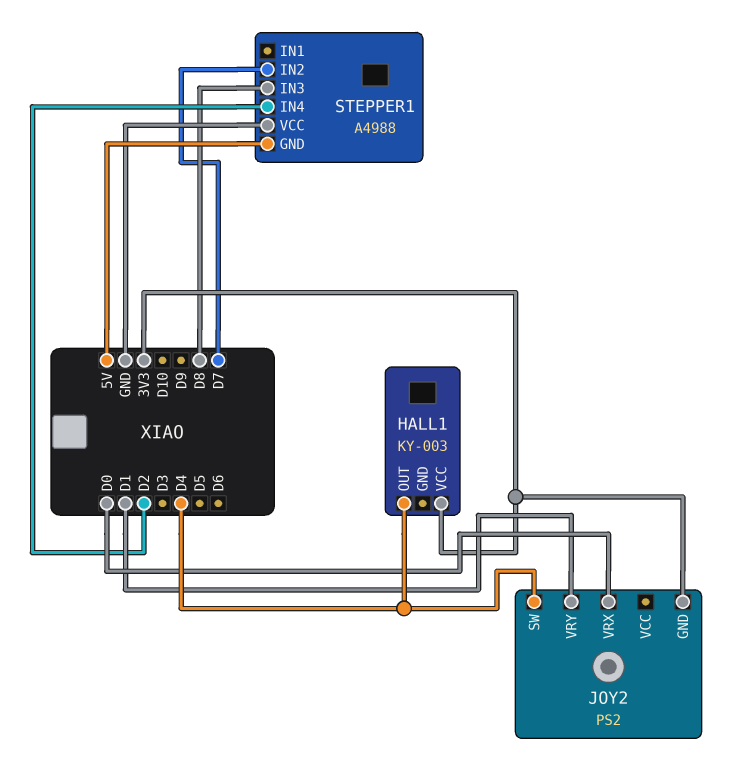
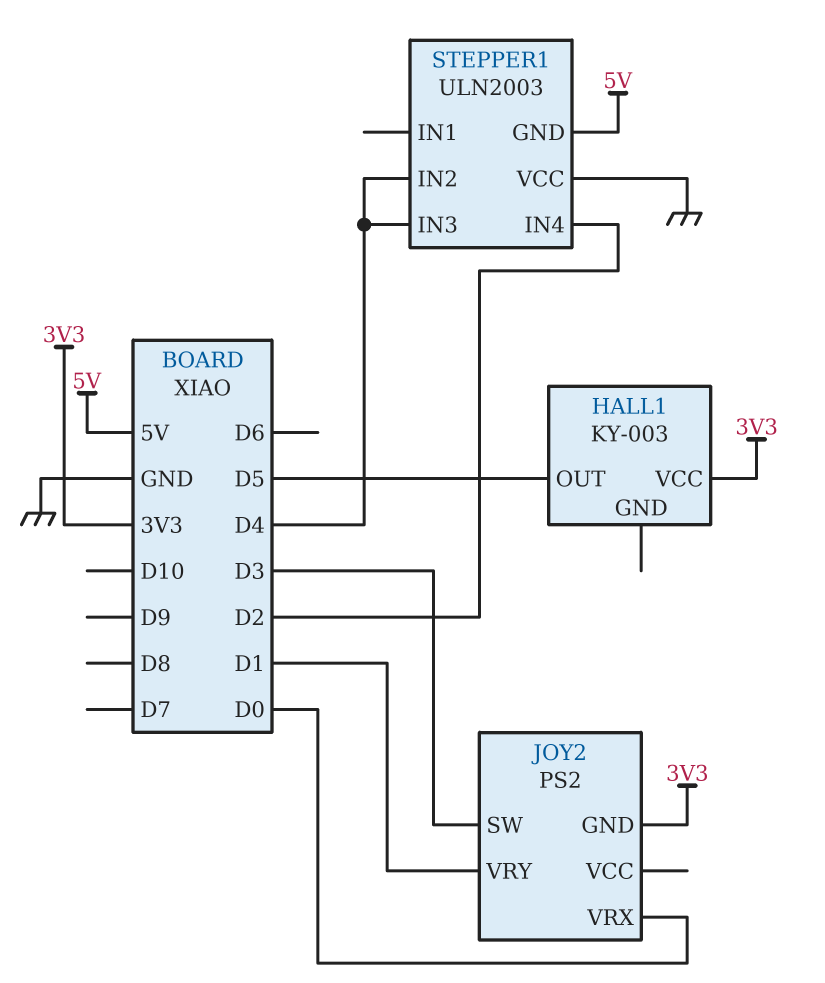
HALL1 pin OUT: D4 -> D5
JOY2 pin SW: D4 -> D3
STEPPER1: A4988 -> ULN2003
STEPPER1 pin IN2: D7 -> D4
STEPPER1 pin IN3: D8 -> D4

